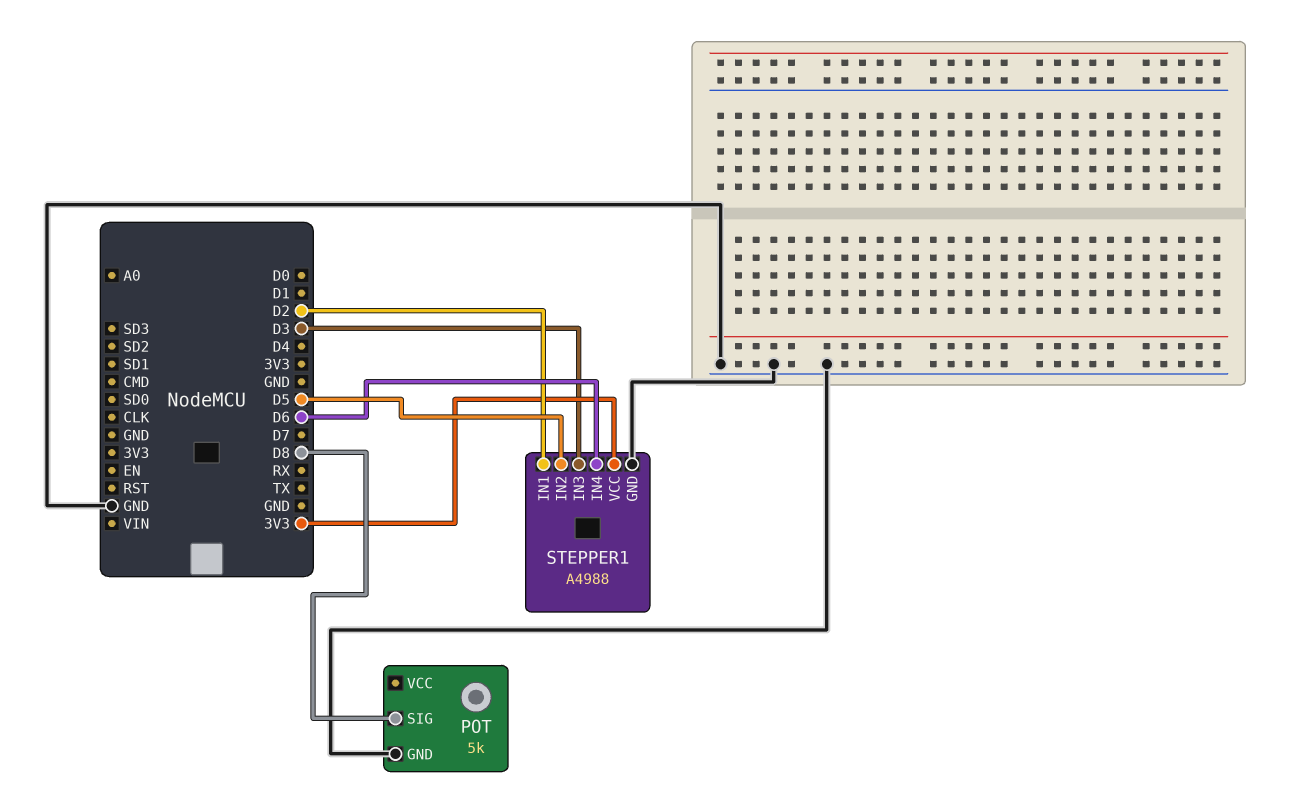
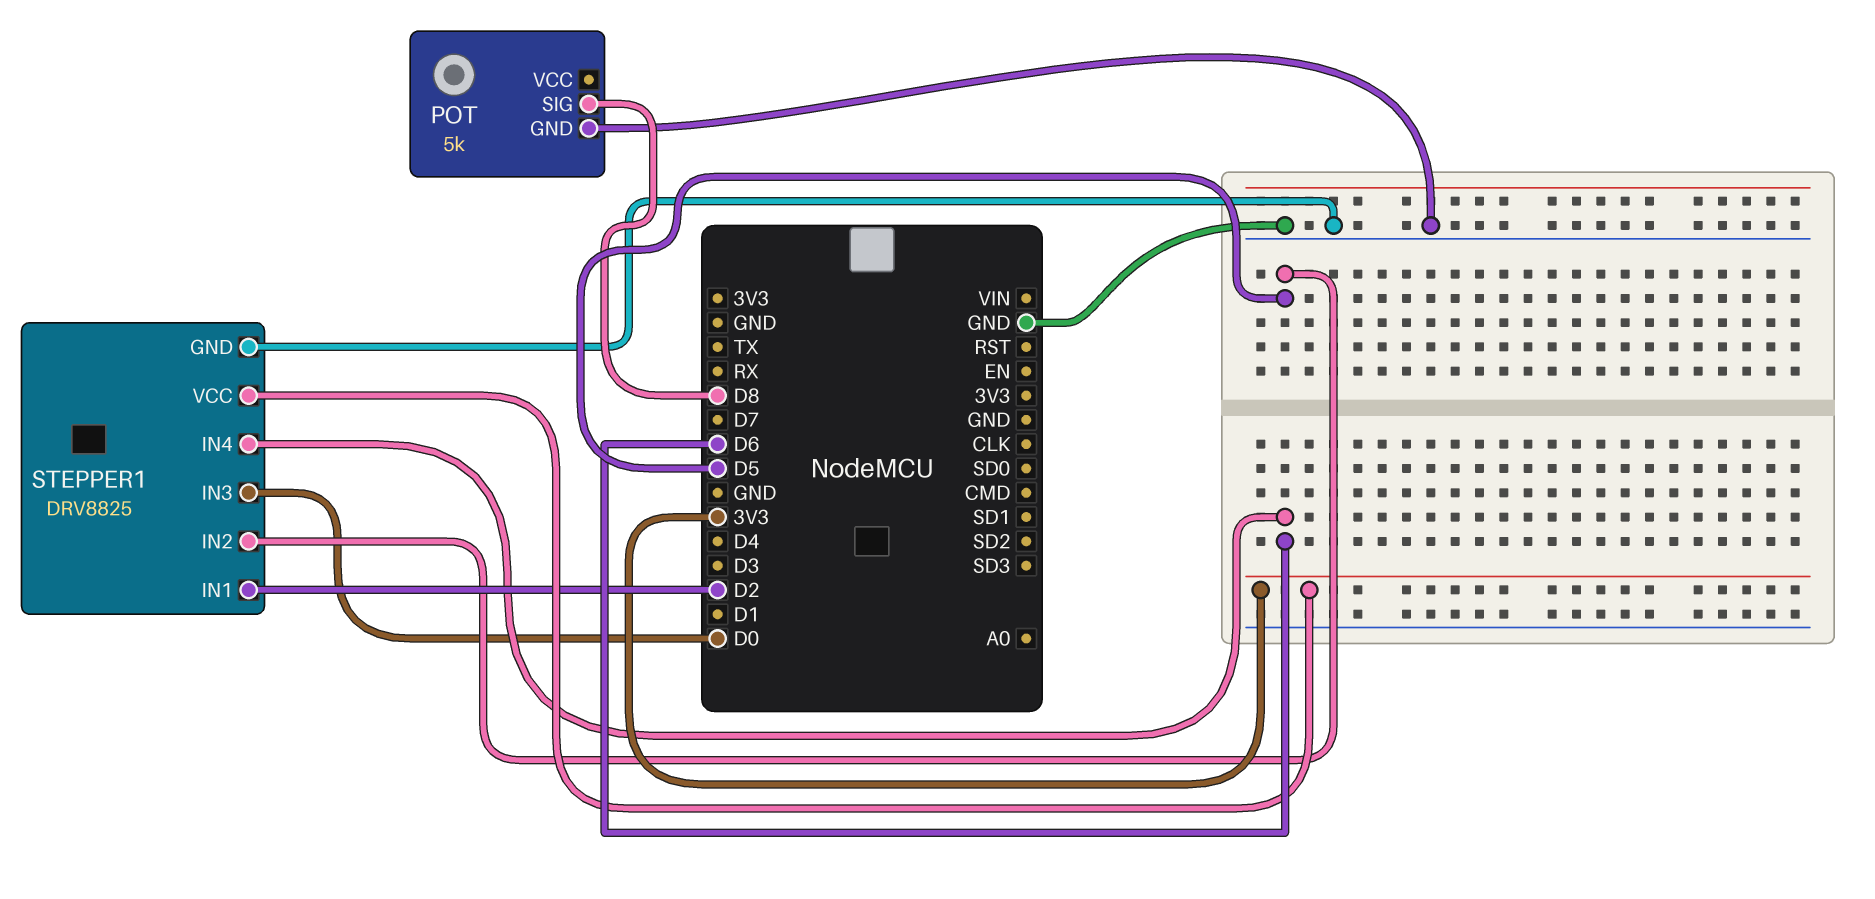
STEPPER1: A4988 -> DRV8825
STEPPER1 pin IN3: D3 -> D0

